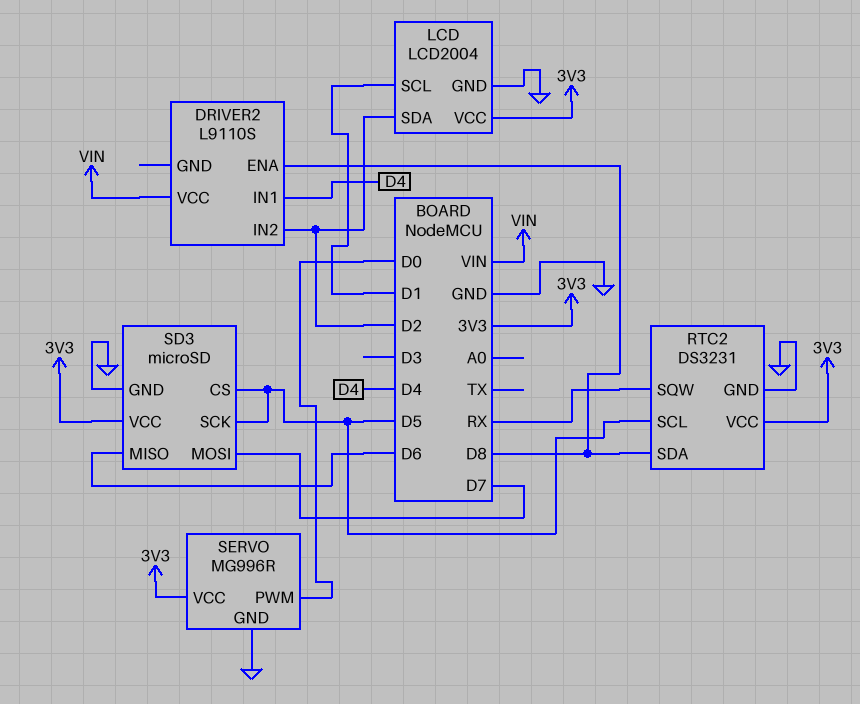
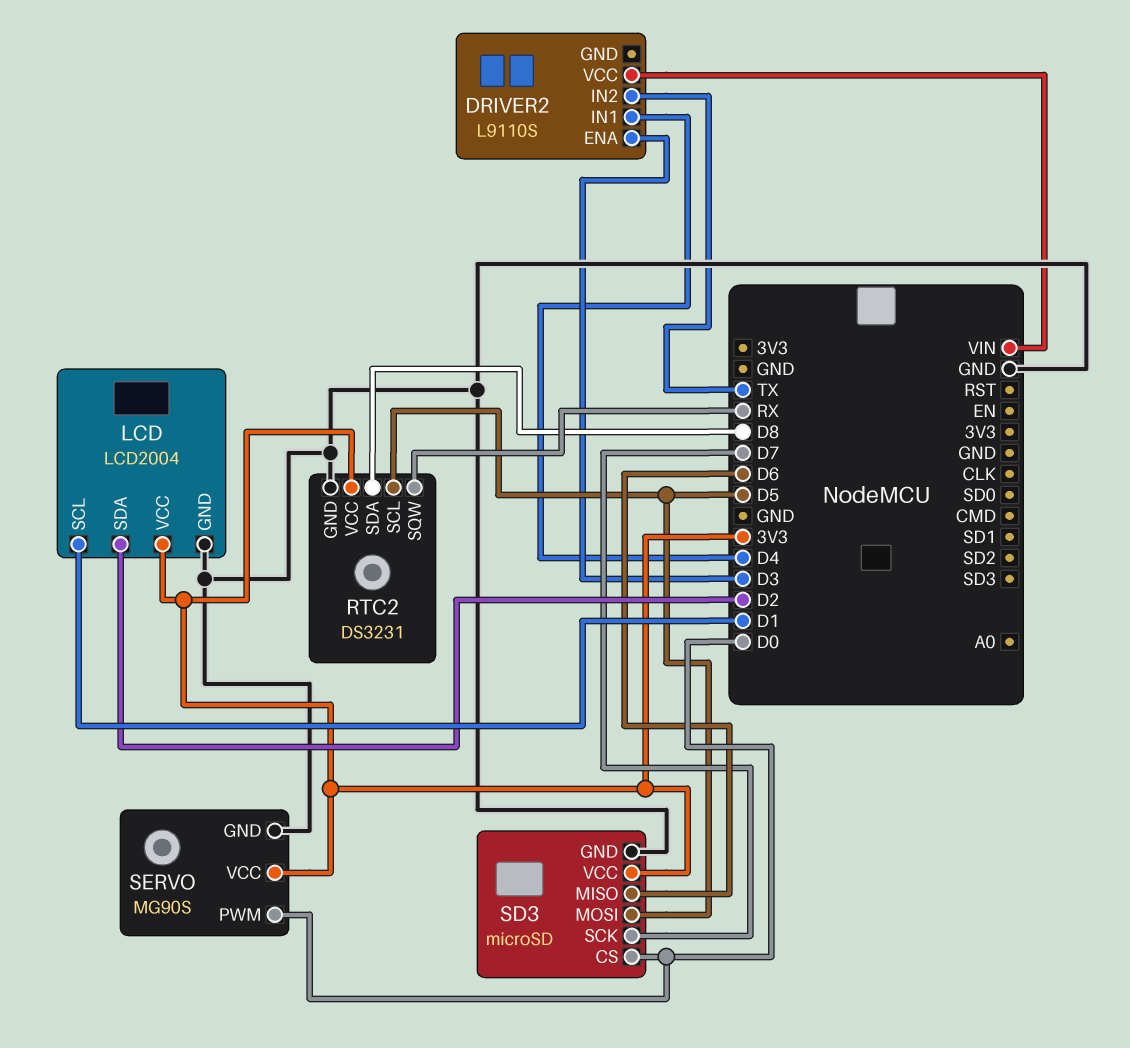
DRIVER2 pin ENA: D8 -> D3
DRIVER2 pin IN2: D2 -> TX
SD3 pin CS: D5 -> D0
SD3 pin MOSI: D7 -> D5
SD3 pin SCK: D5 -> D7
SERVO: MG996R -> MG90S

